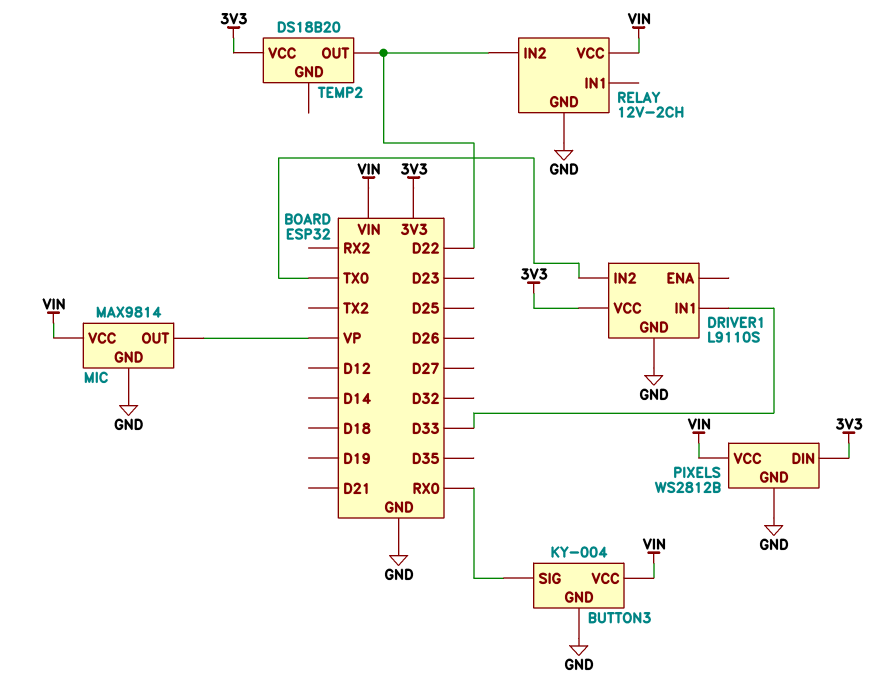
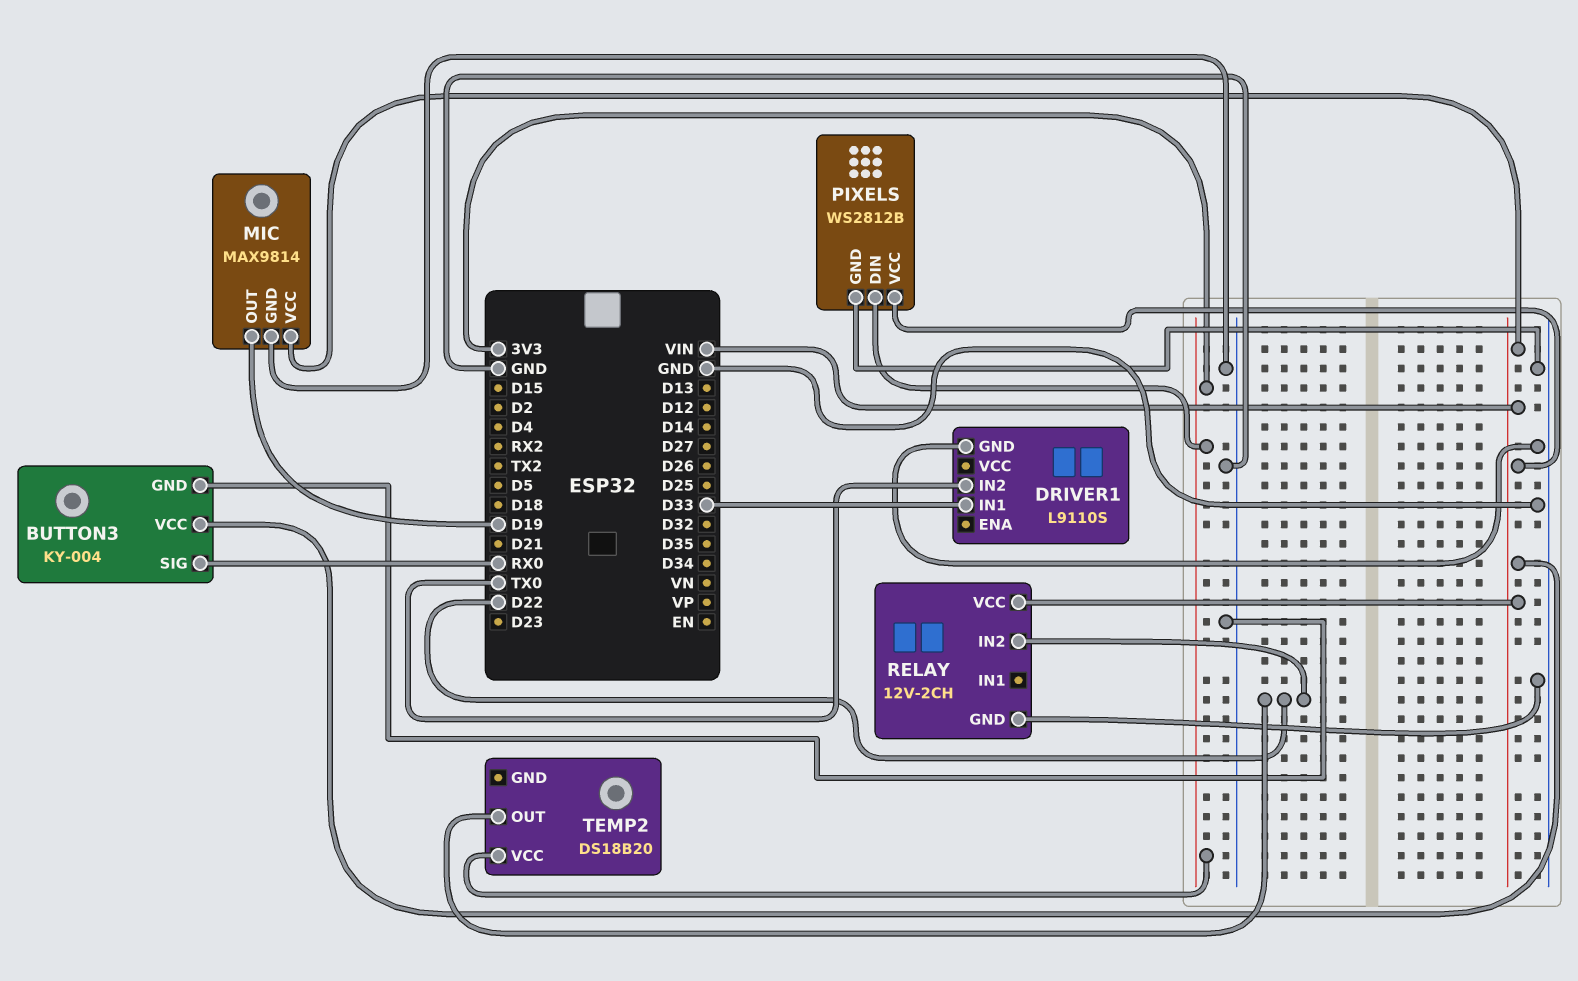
DRIVER1 pin VCC: 3V3 -> none
MIC pin OUT: VP -> D19

